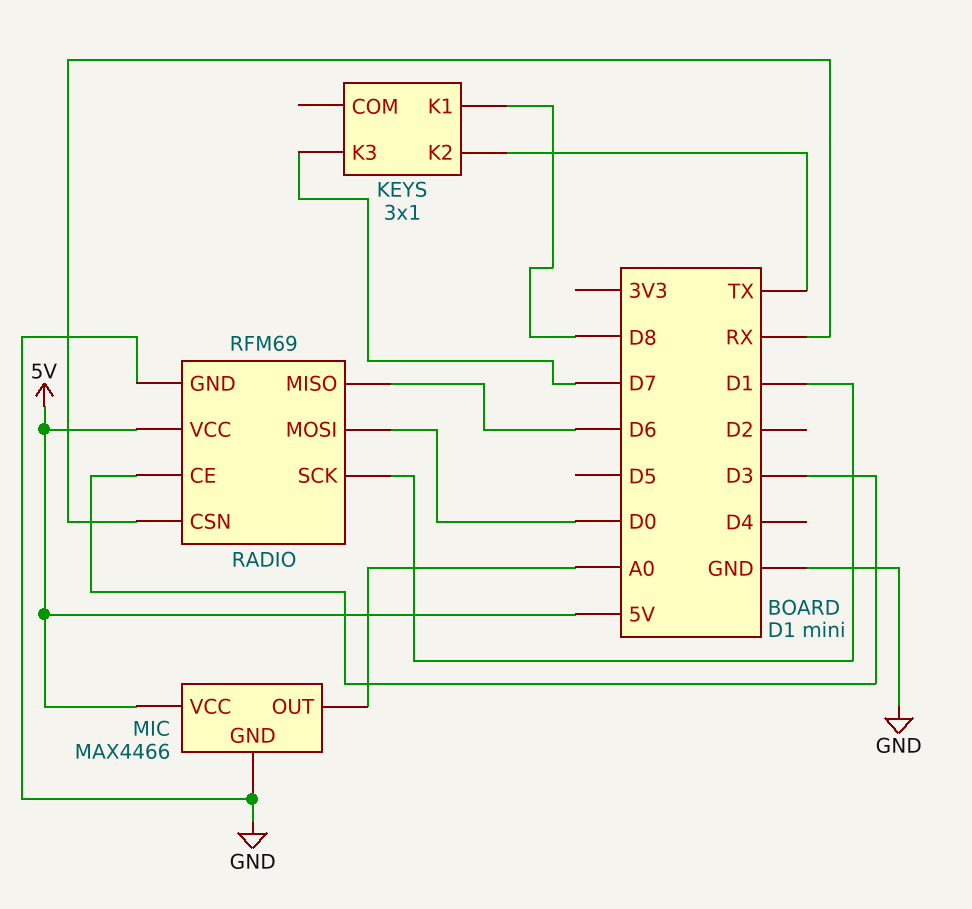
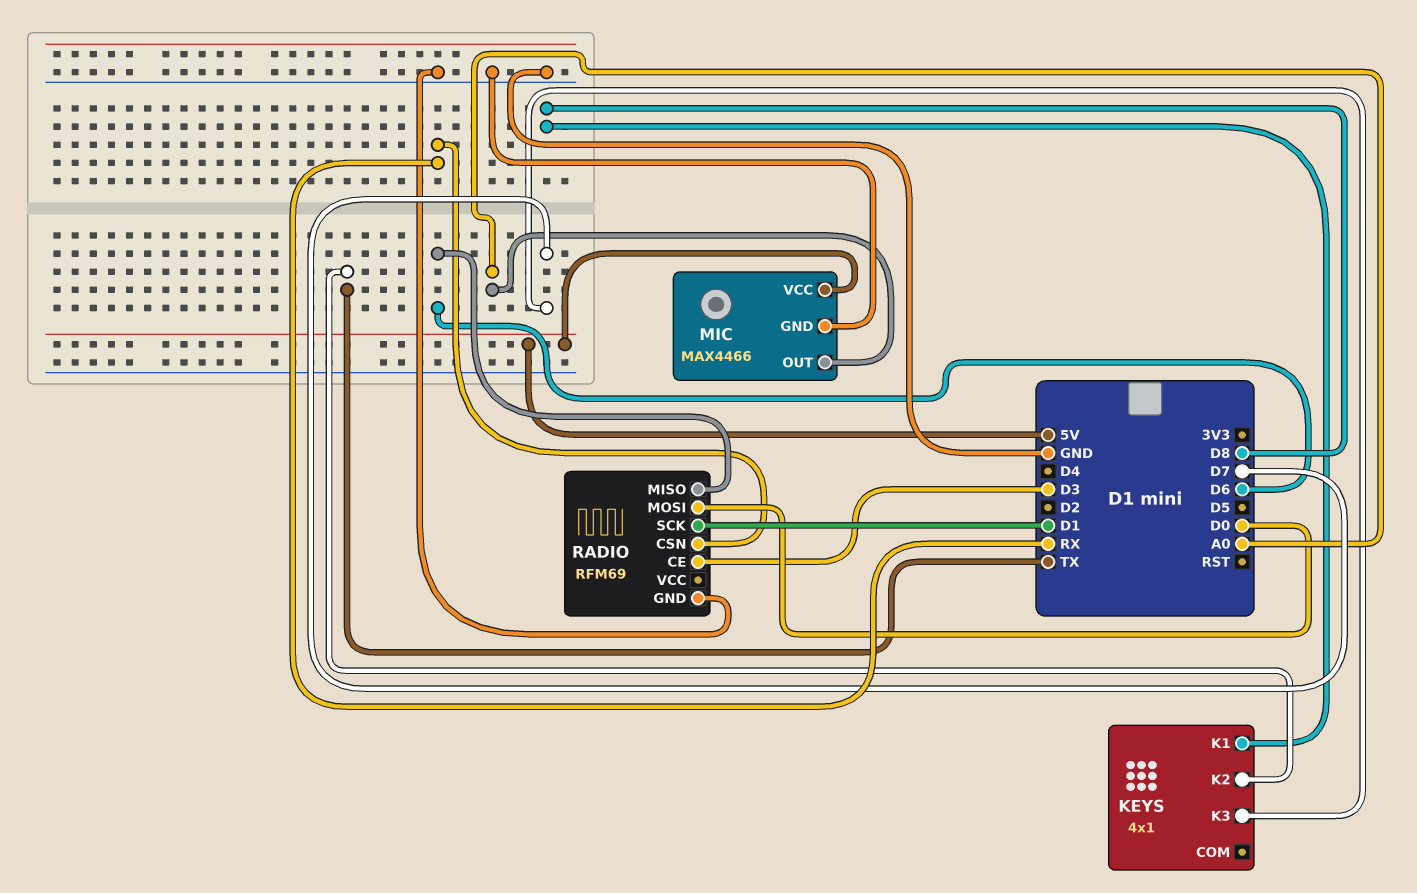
KEYS: 3x1 -> 4x1
RADIO pin VCC: 5V -> none

